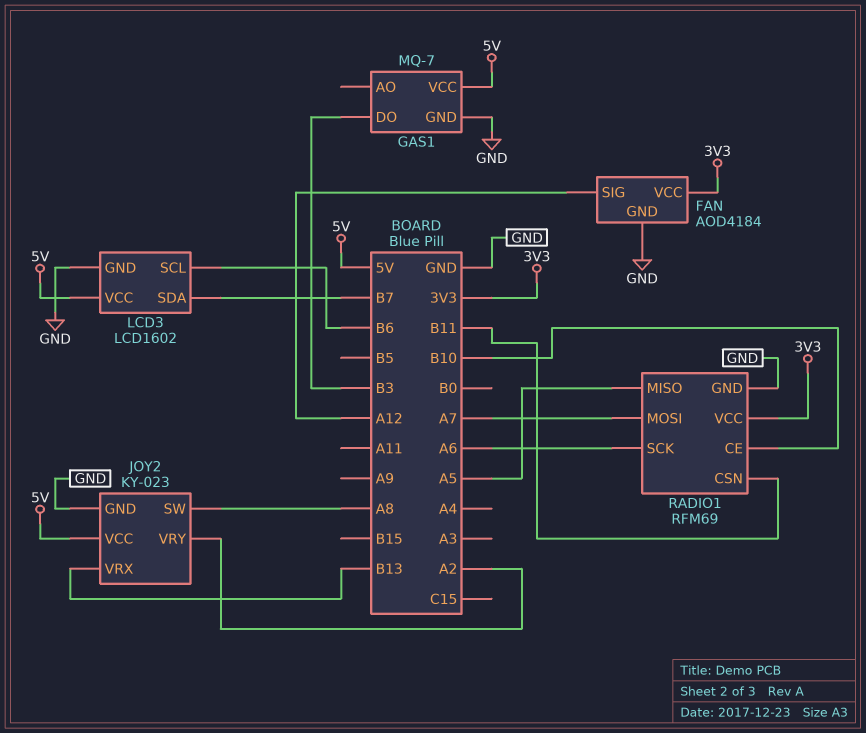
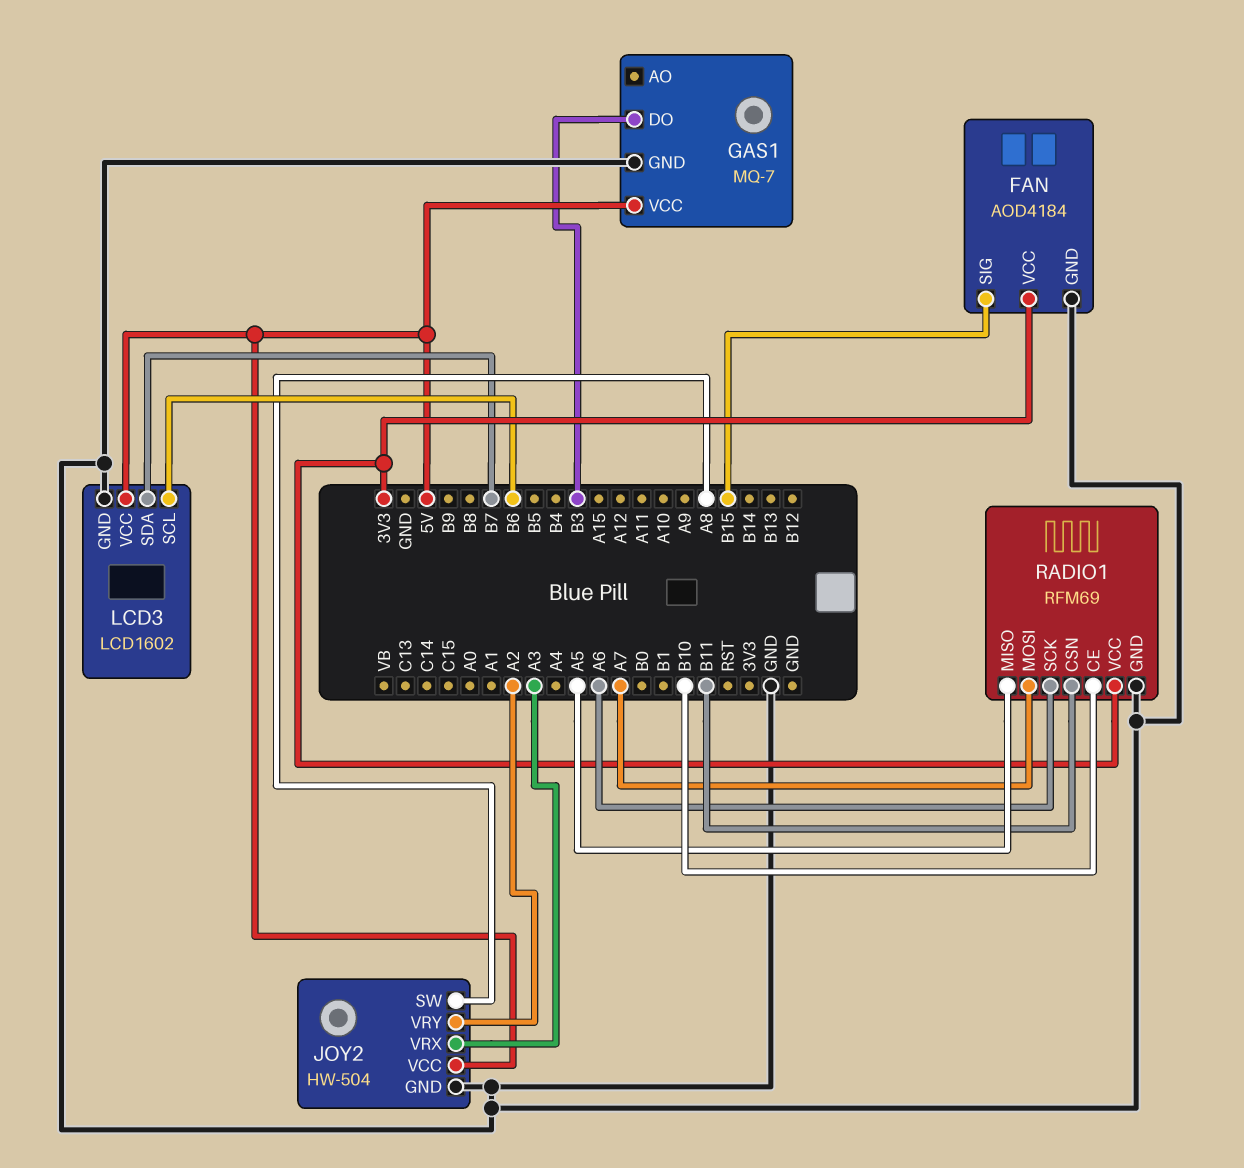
FAN pin SIG: A12 -> B15
JOY2: KY-023 -> HW-504
JOY2 pin VRX: B13 -> A3

